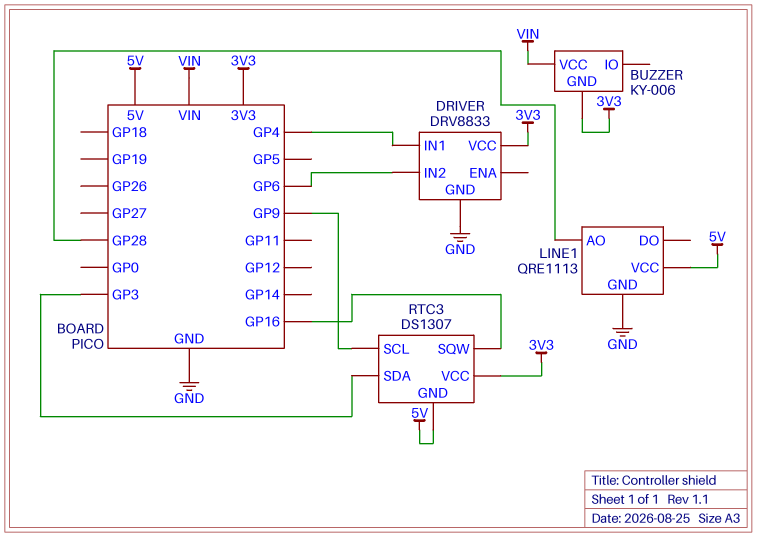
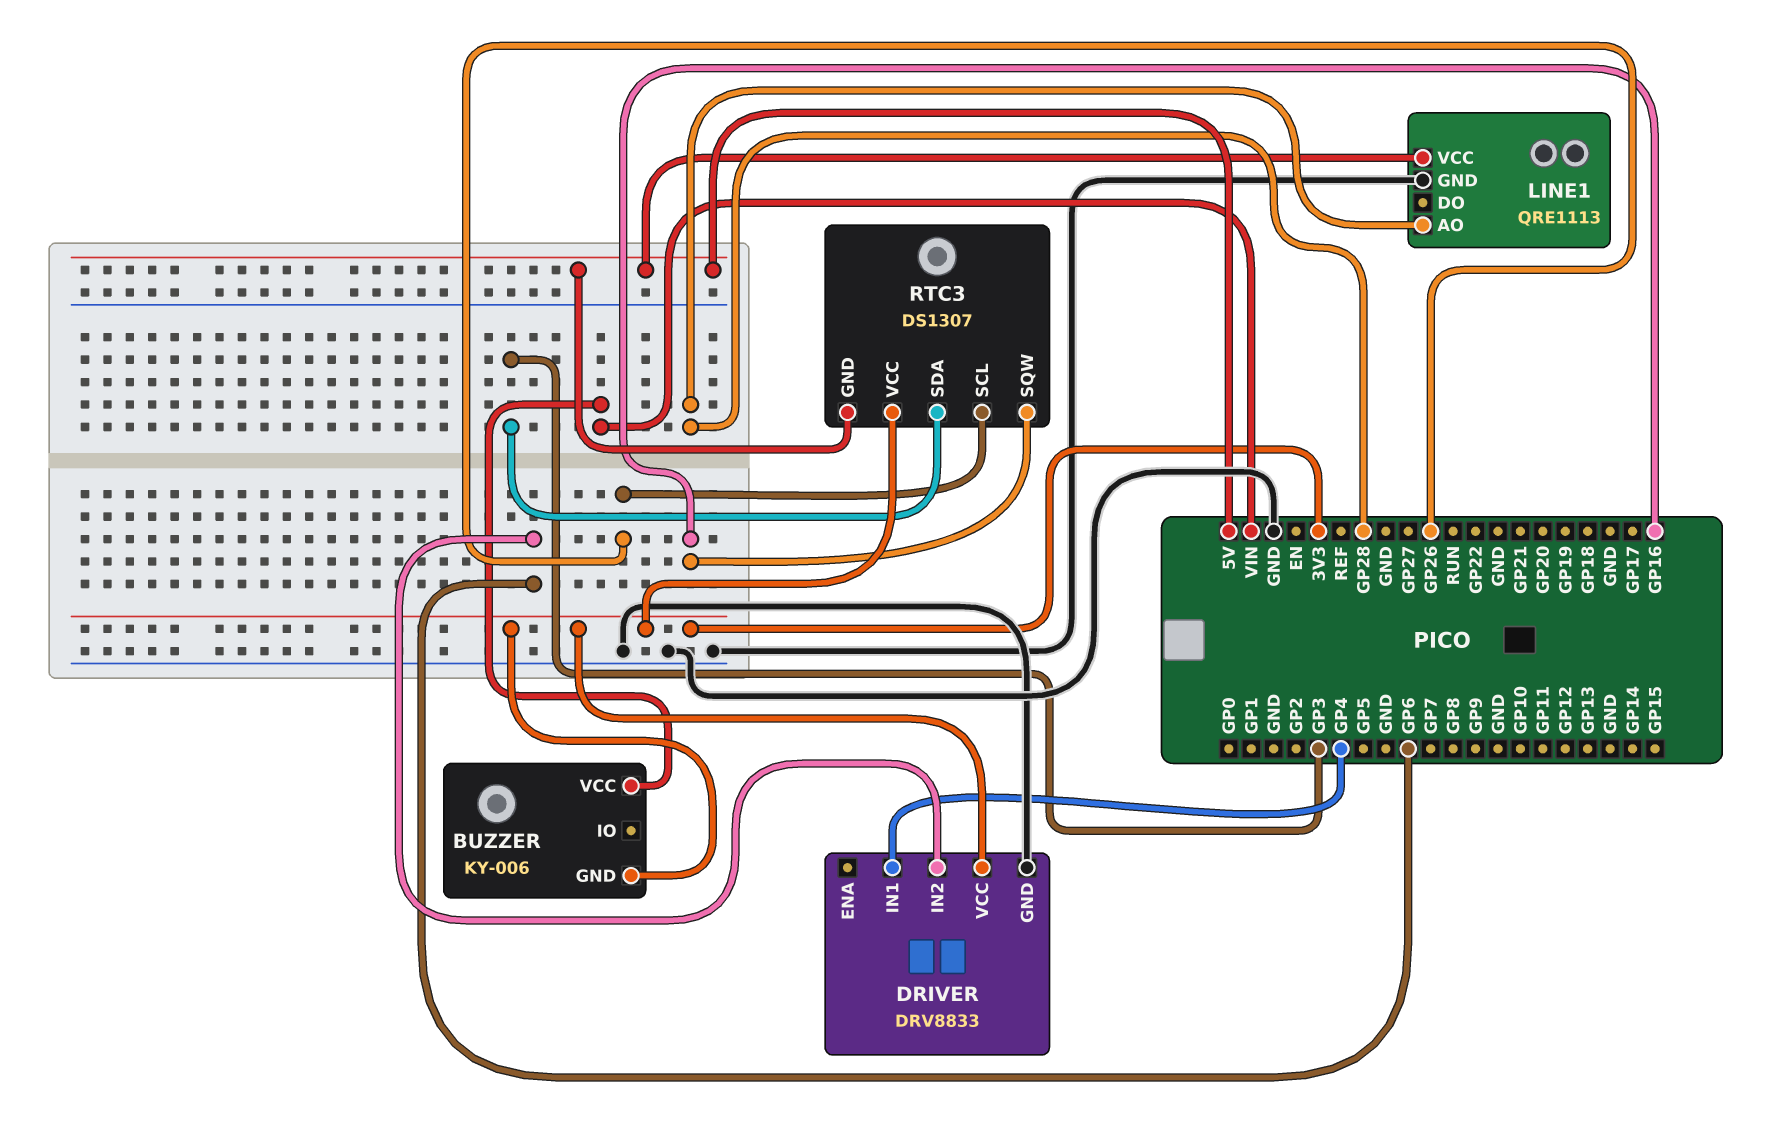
RTC3 pin SCL: GP9 -> GP26

